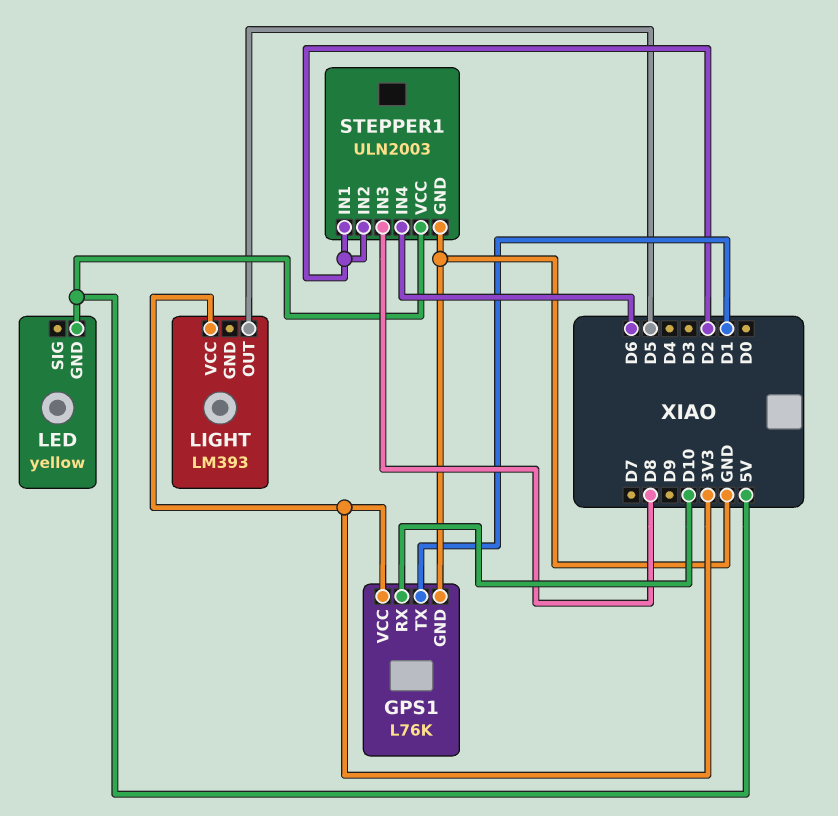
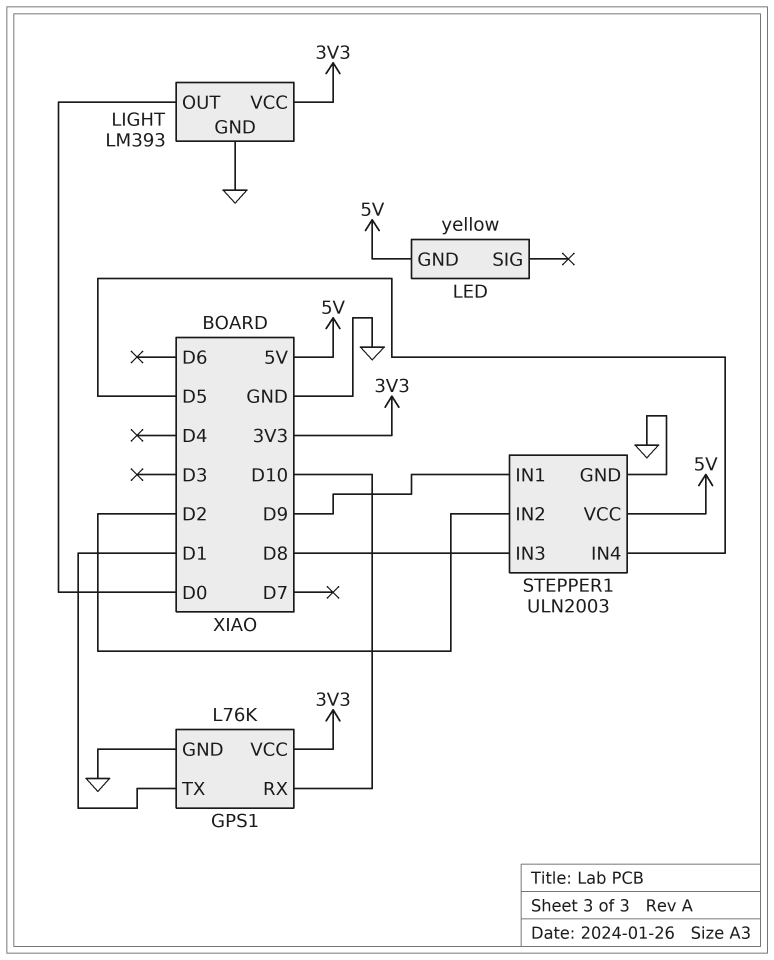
LIGHT pin GND: none -> GND
LIGHT pin OUT: D5 -> D0
STEPPER1 pin IN1: D2 -> D9
STEPPER1 pin IN4: D6 -> D5

